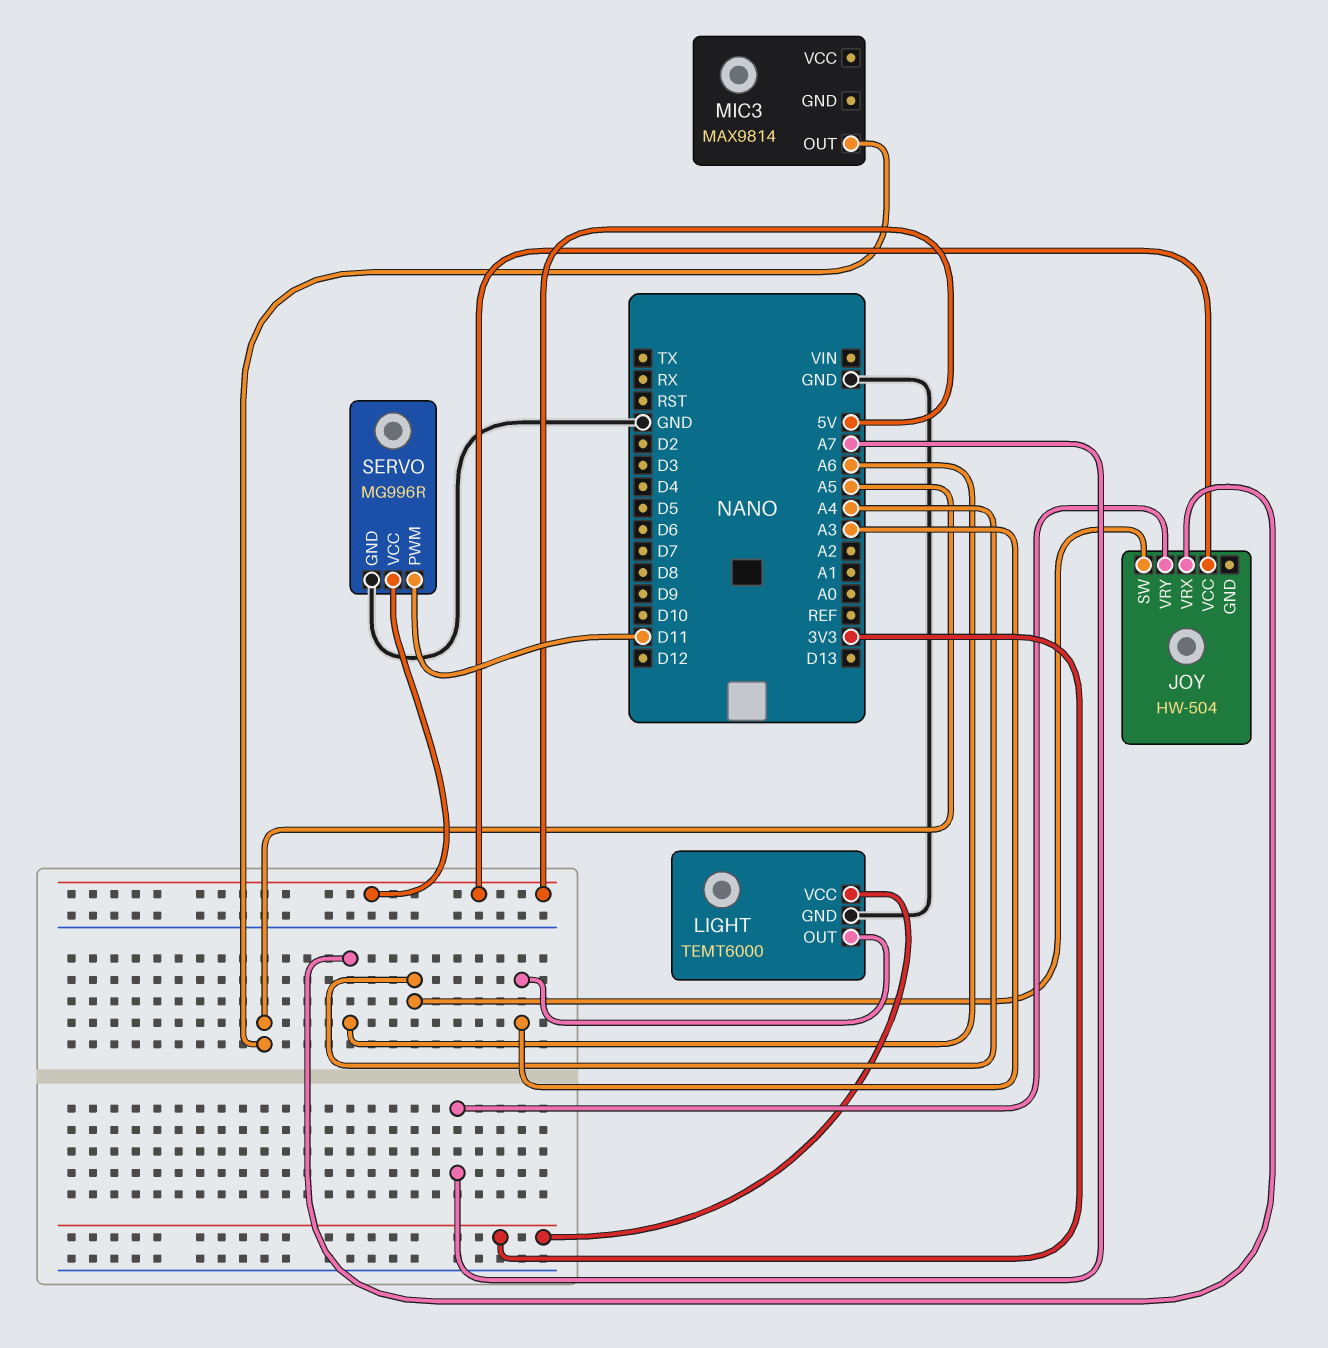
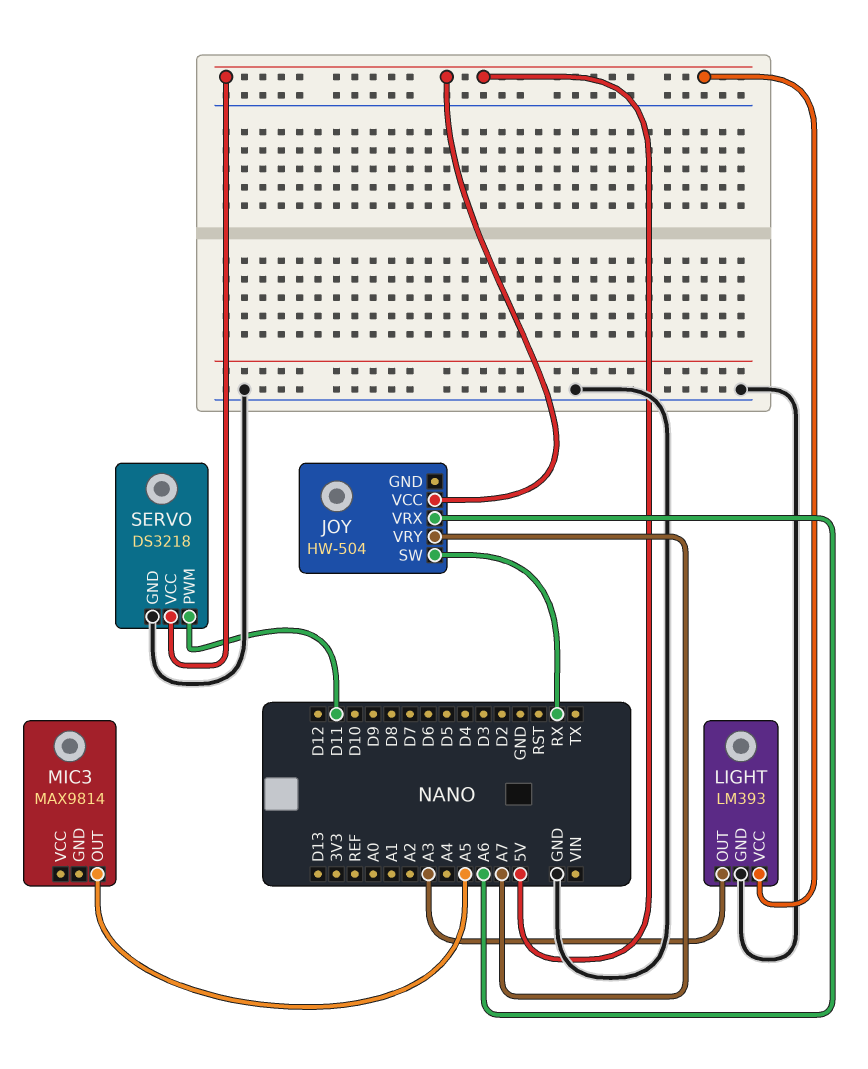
JOY pin SW: A4 -> RX
LIGHT: TEMT6000 -> LM393
LIGHT pin VCC: 3V3 -> 5V
SERVO: MG996R -> DS3218

